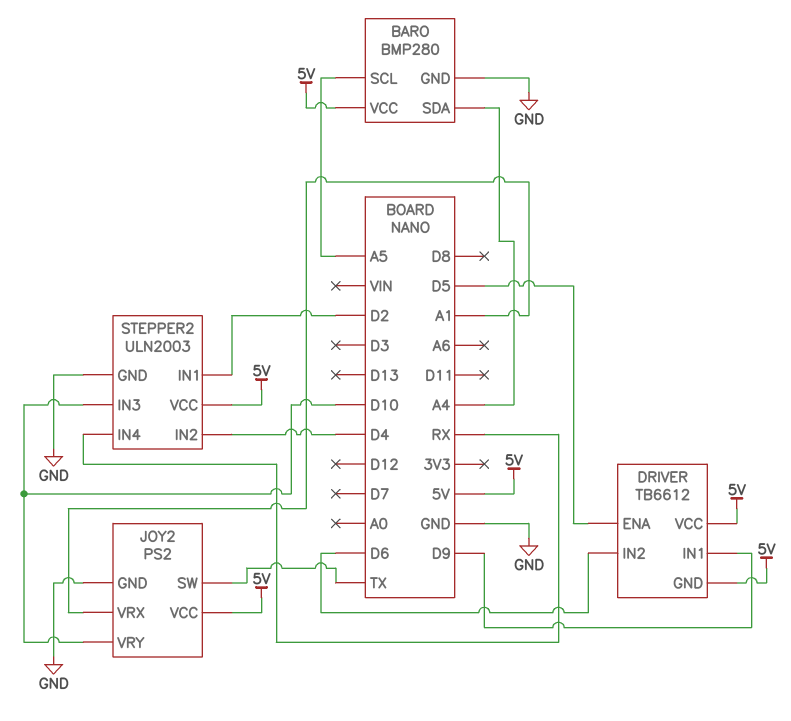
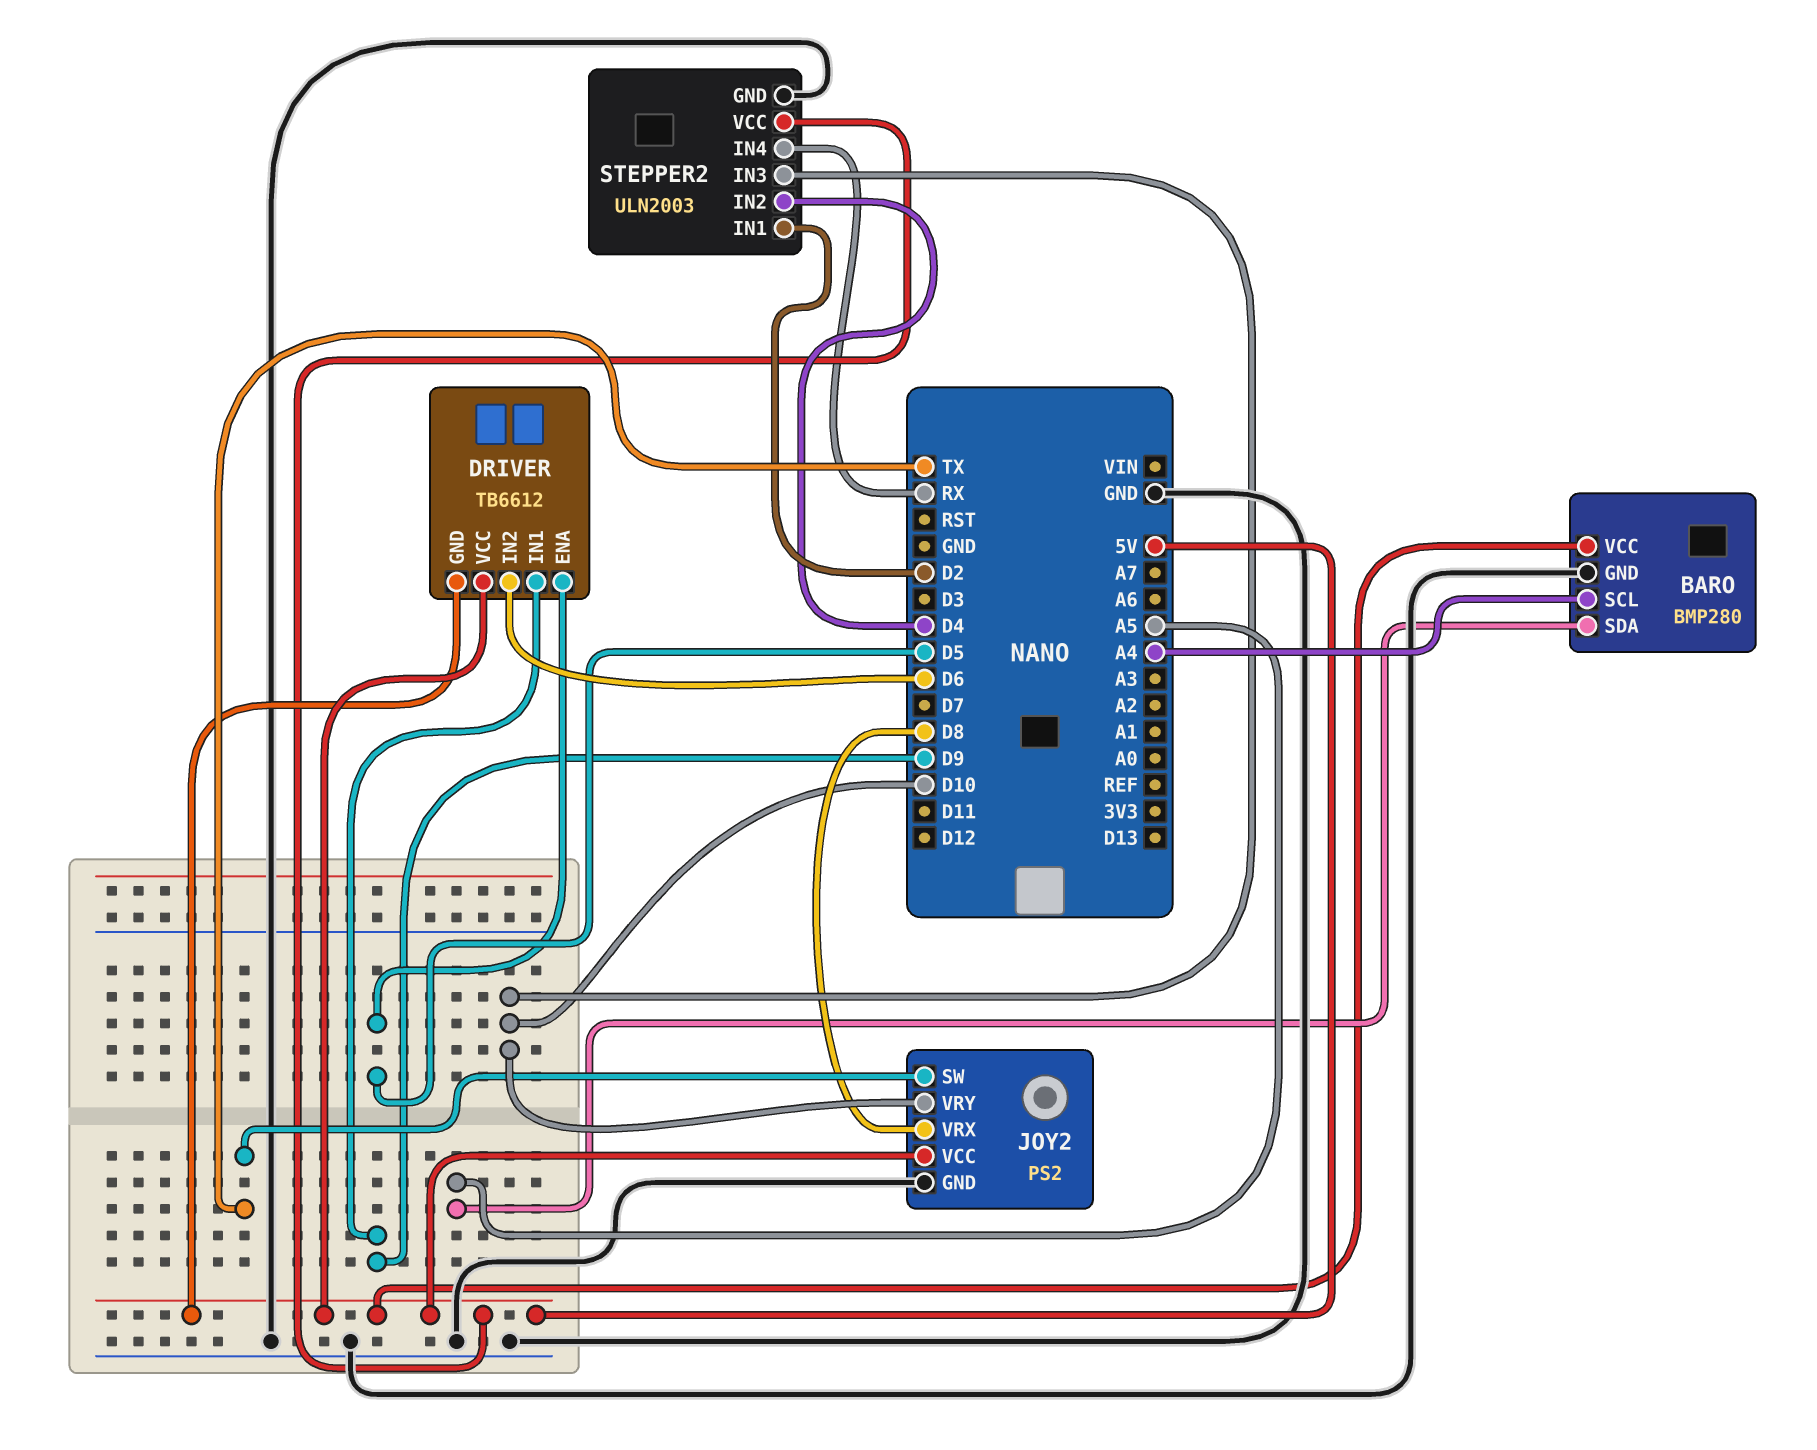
BARO pin SCL: A5 -> A4
BARO pin SDA: A4 -> A5
JOY2 pin VRX: A1 -> D8

